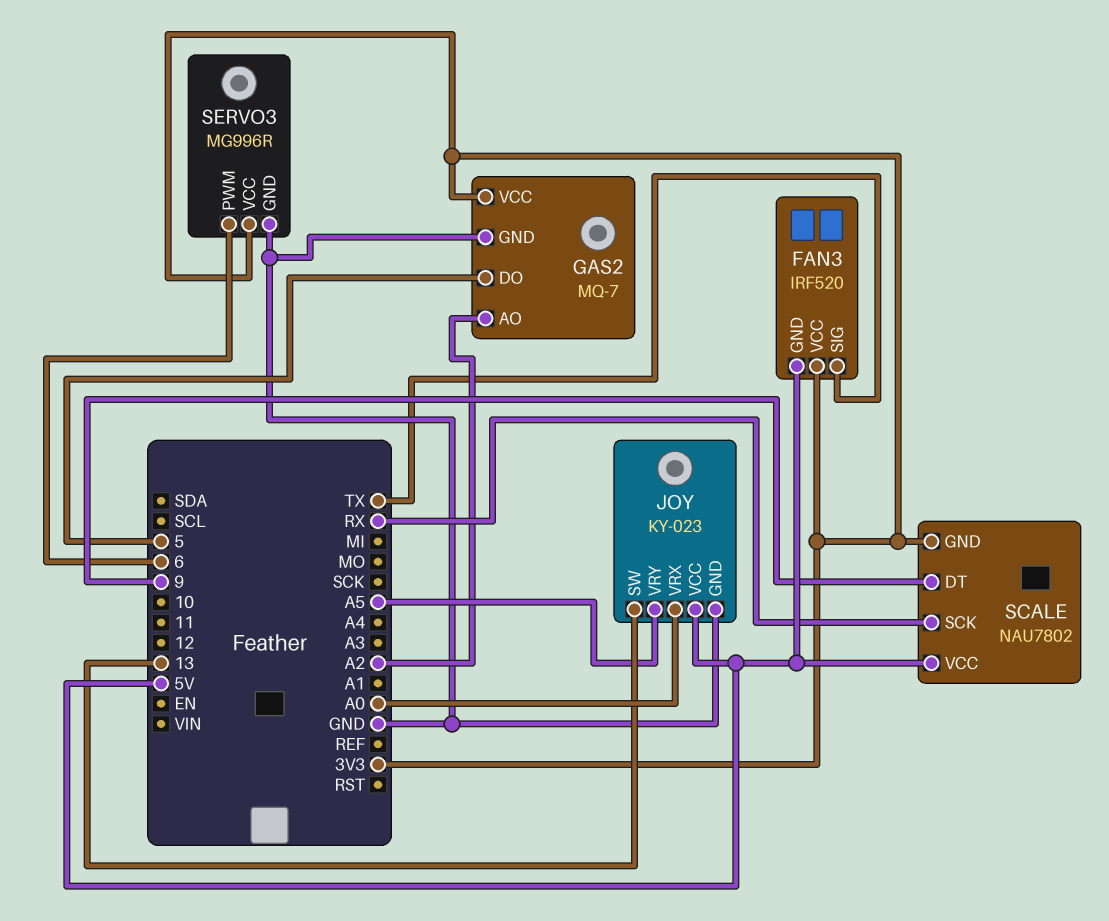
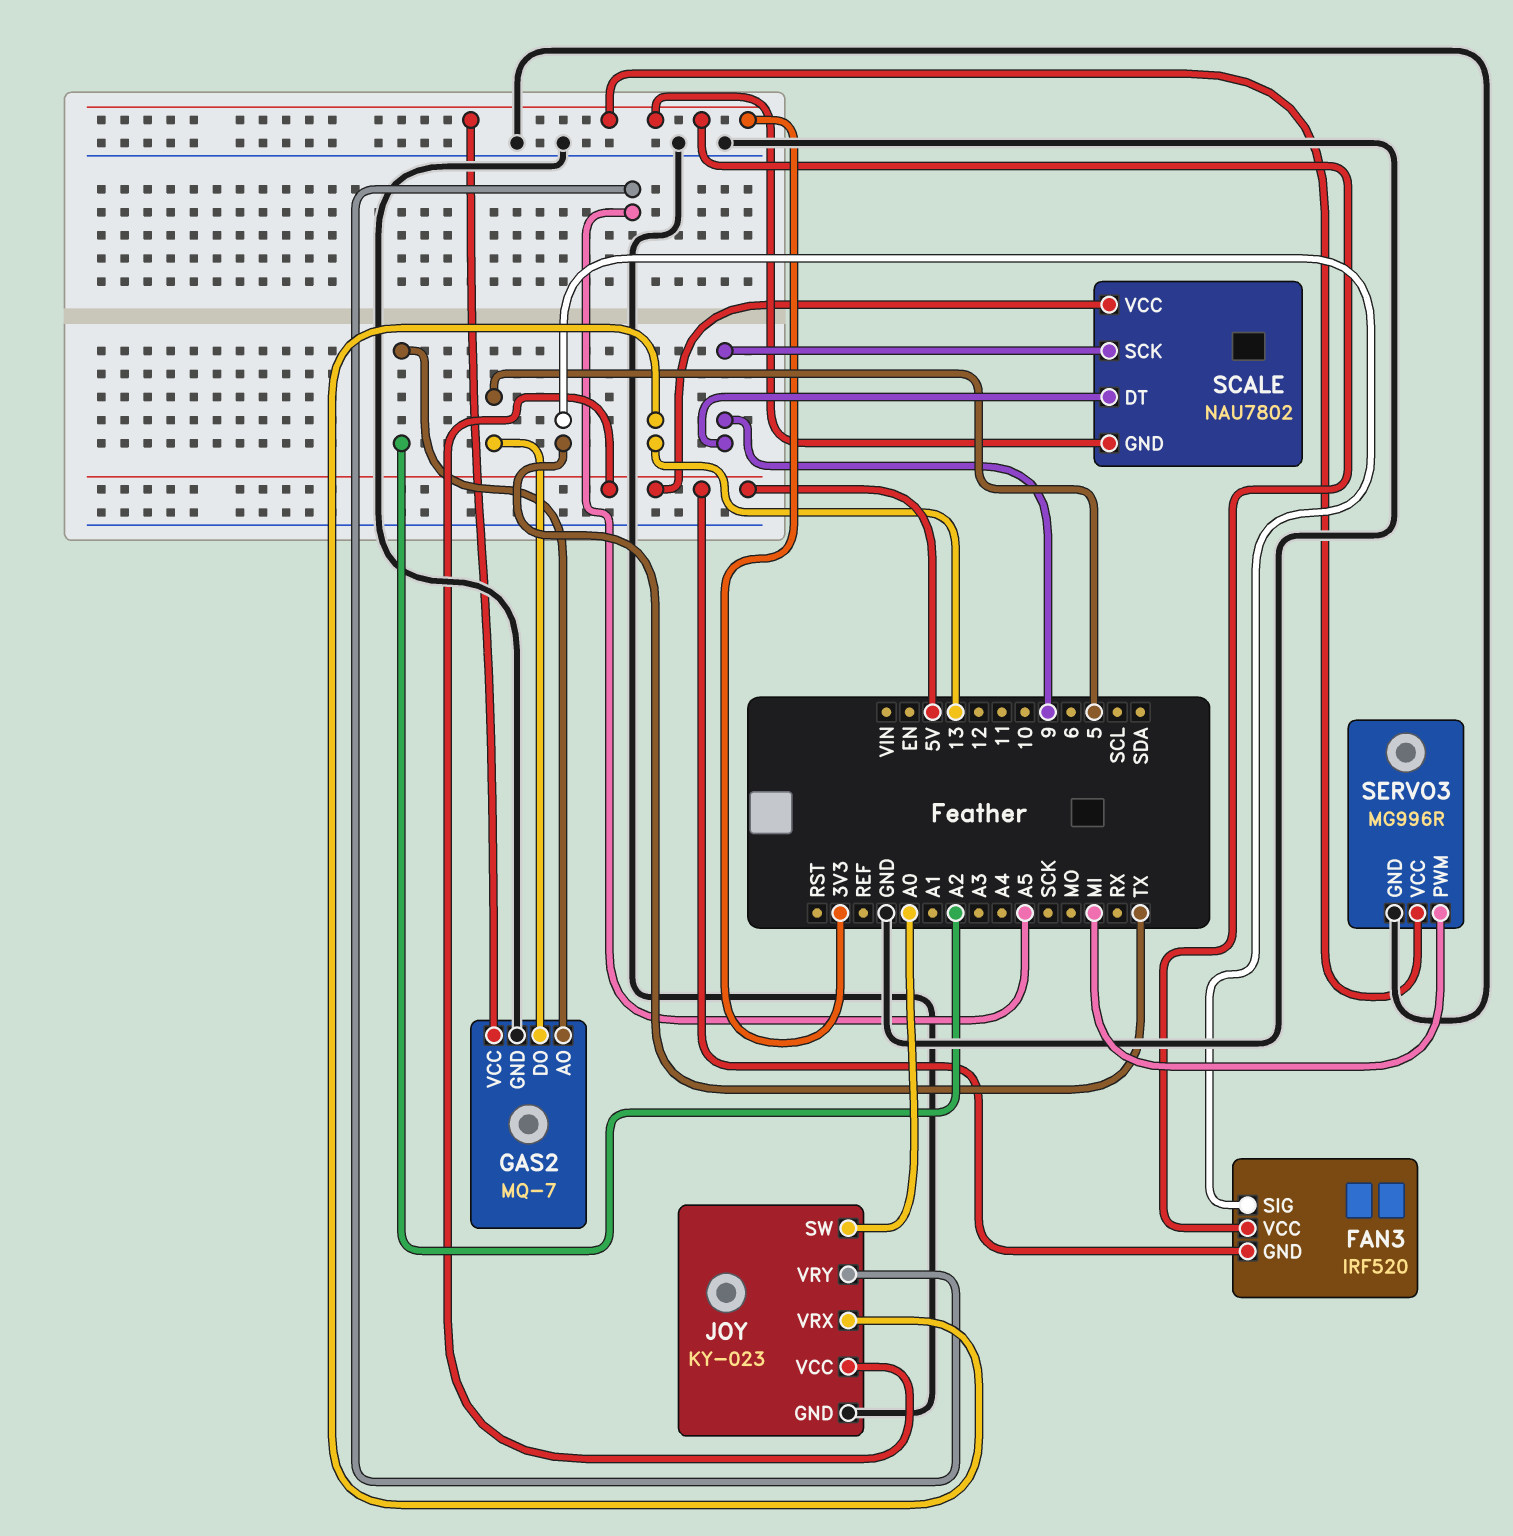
JOY pin SW: 13 -> A0
JOY pin VRX: A0 -> 13
SCALE pin SCK: RX -> 9
SERVO3 pin PWM: 6 -> MI

